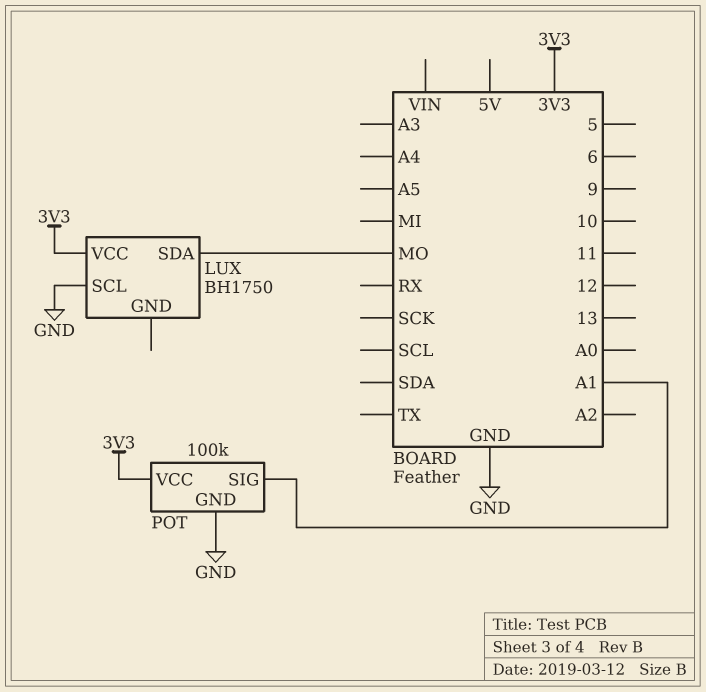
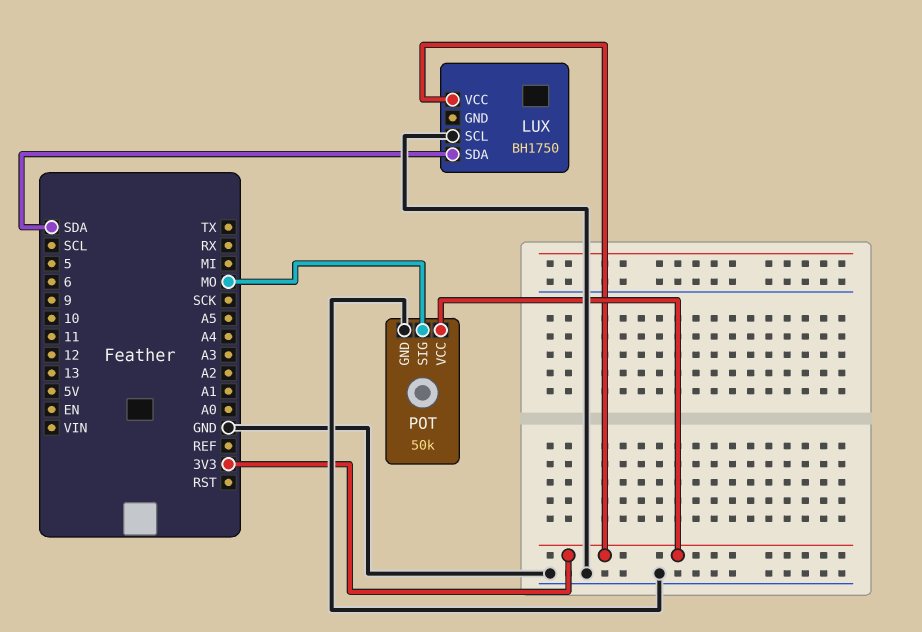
LUX pin SDA: MO -> SDA
POT: 100k -> 50k
POT pin SIG: A1 -> MO

